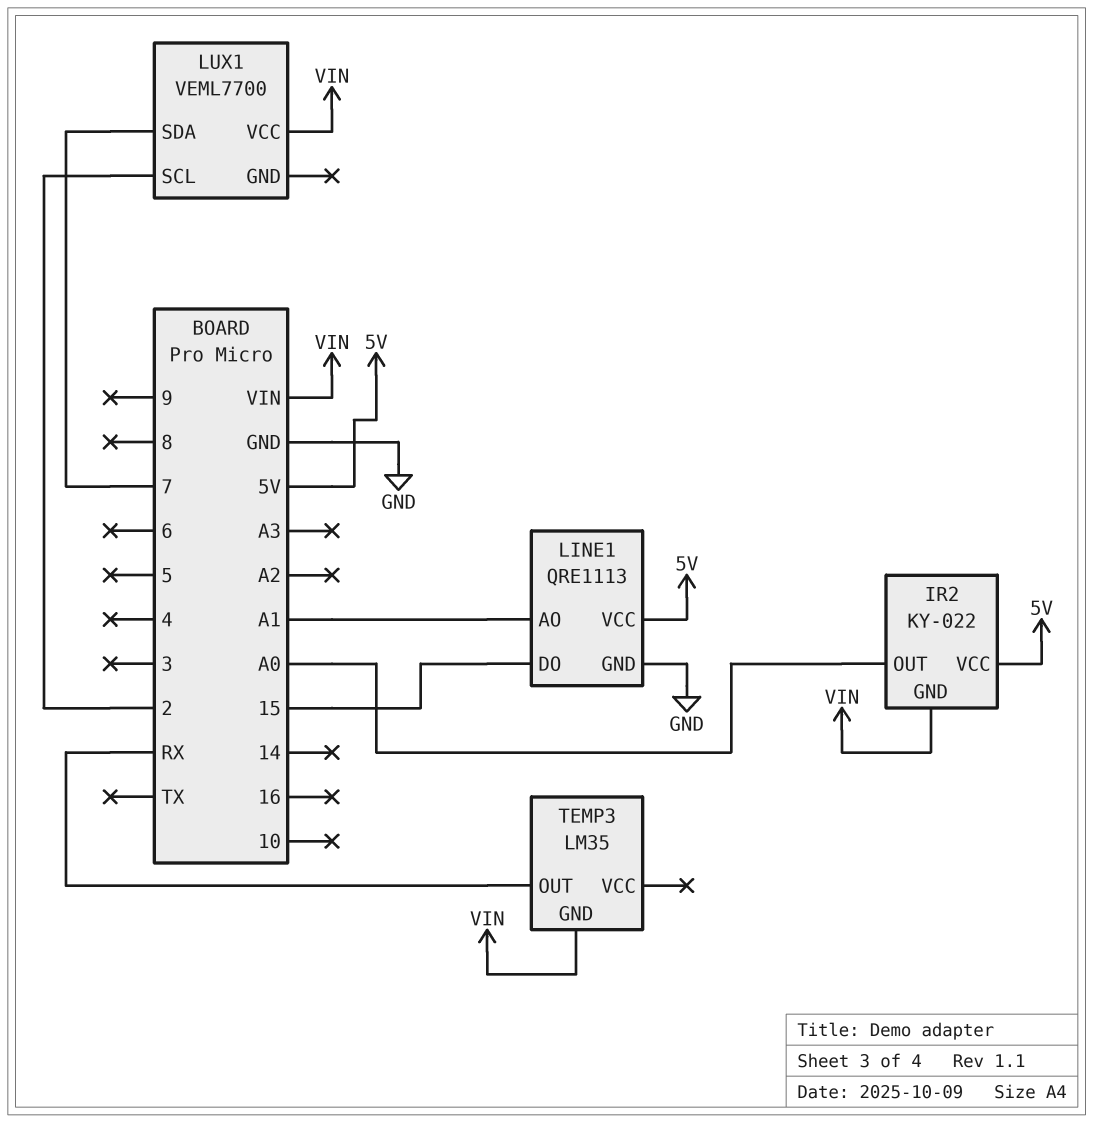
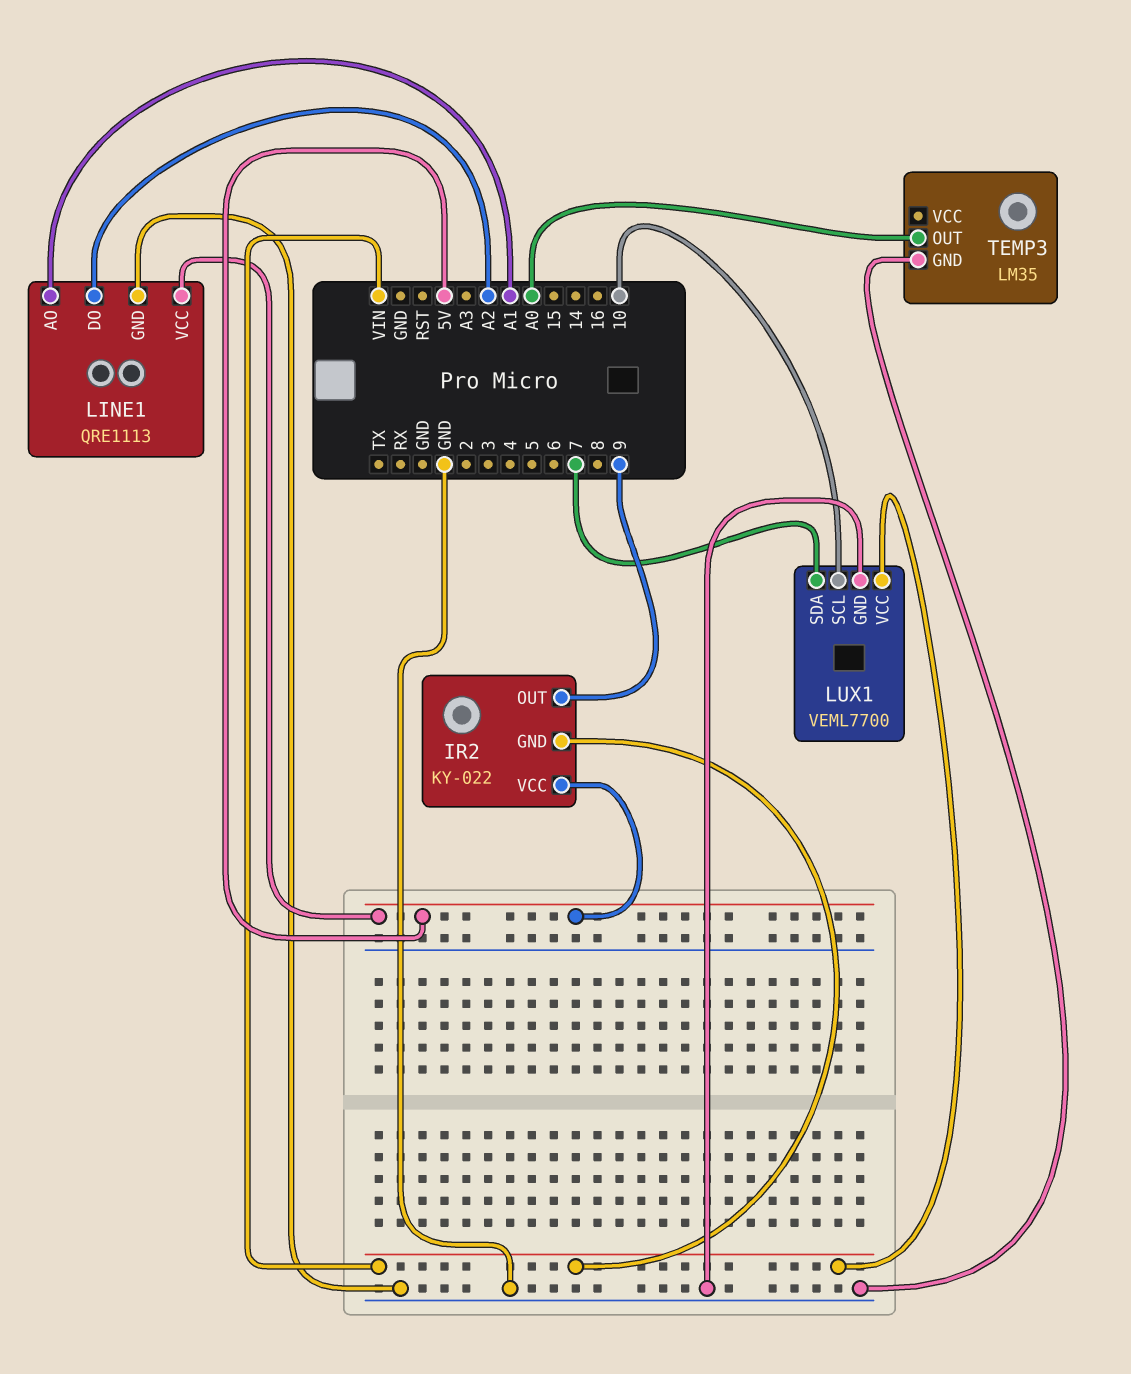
IR2 pin OUT: A0 -> 9
LINE1 pin DO: 15 -> A2
LUX1 pin GND: none -> GND
LUX1 pin SCL: 2 -> 10
TEMP3 pin GND: VIN -> GND
TEMP3 pin OUT: RX -> A0

